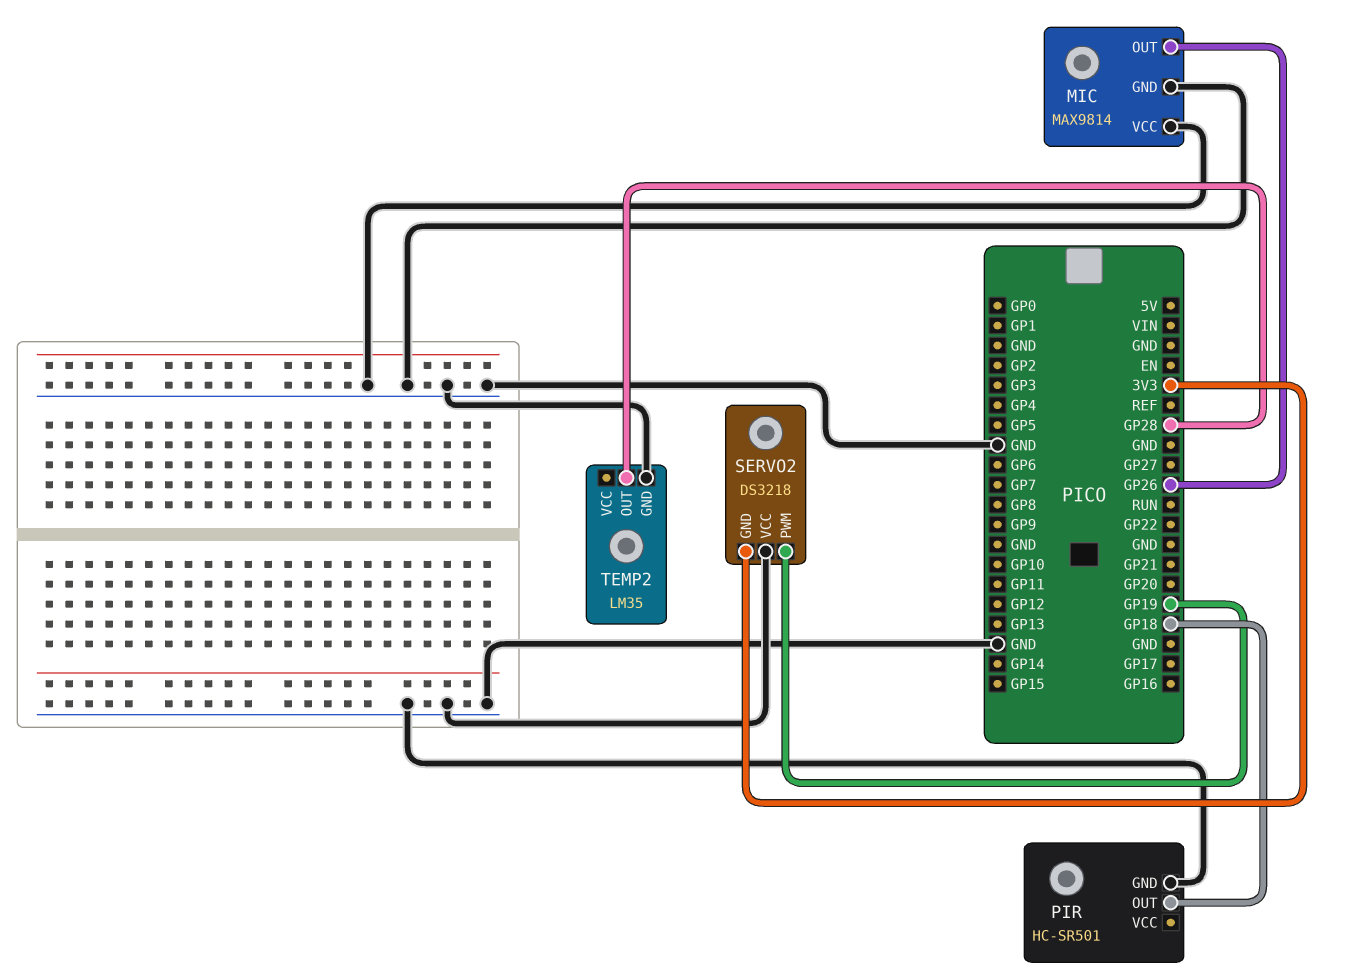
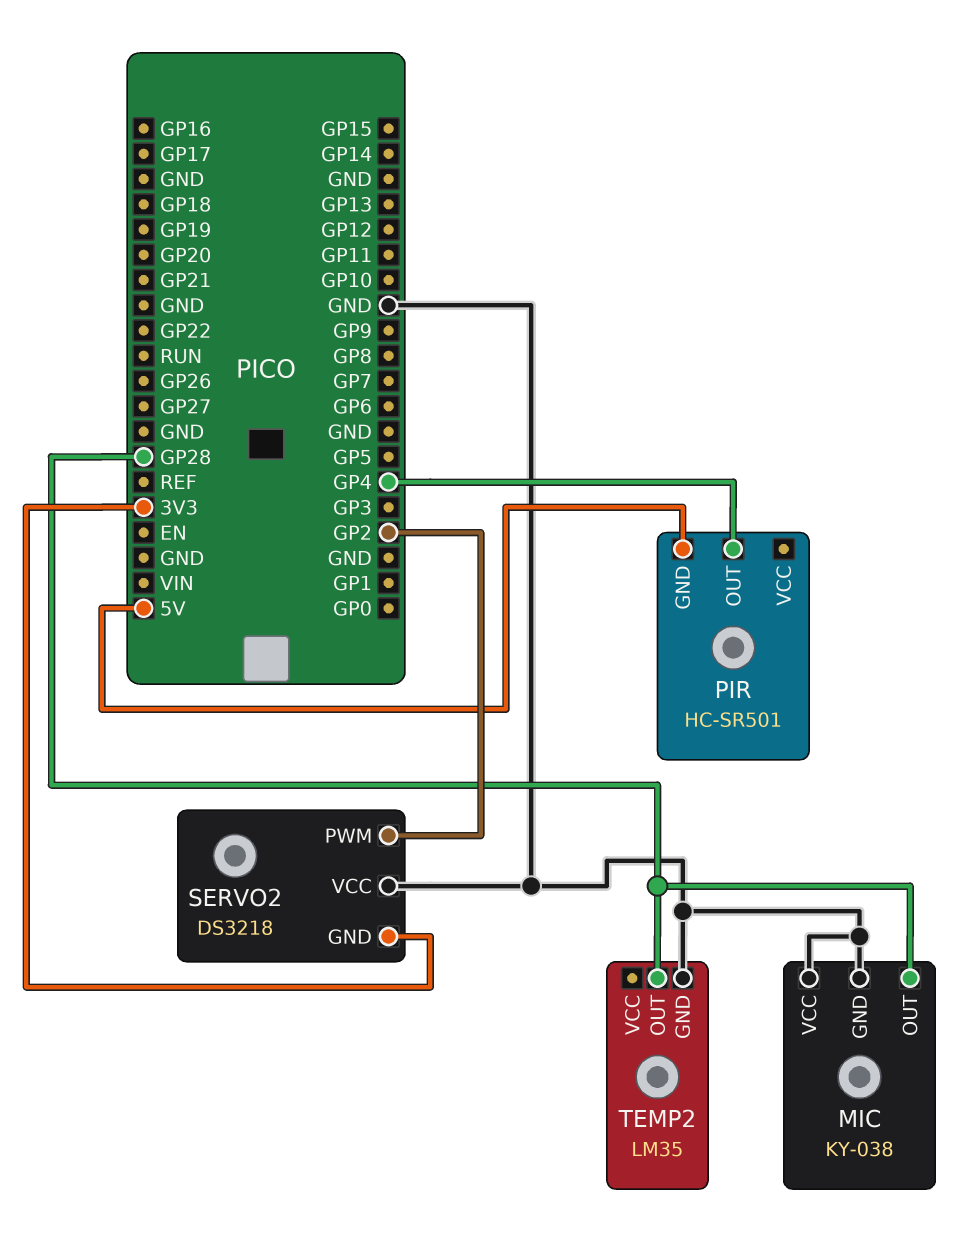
MIC: MAX9814 -> KY-038
MIC pin OUT: GP26 -> GP28
PIR pin GND: GND -> 5V
PIR pin OUT: GP18 -> GP4
SERVO2 pin PWM: GP19 -> GP2

